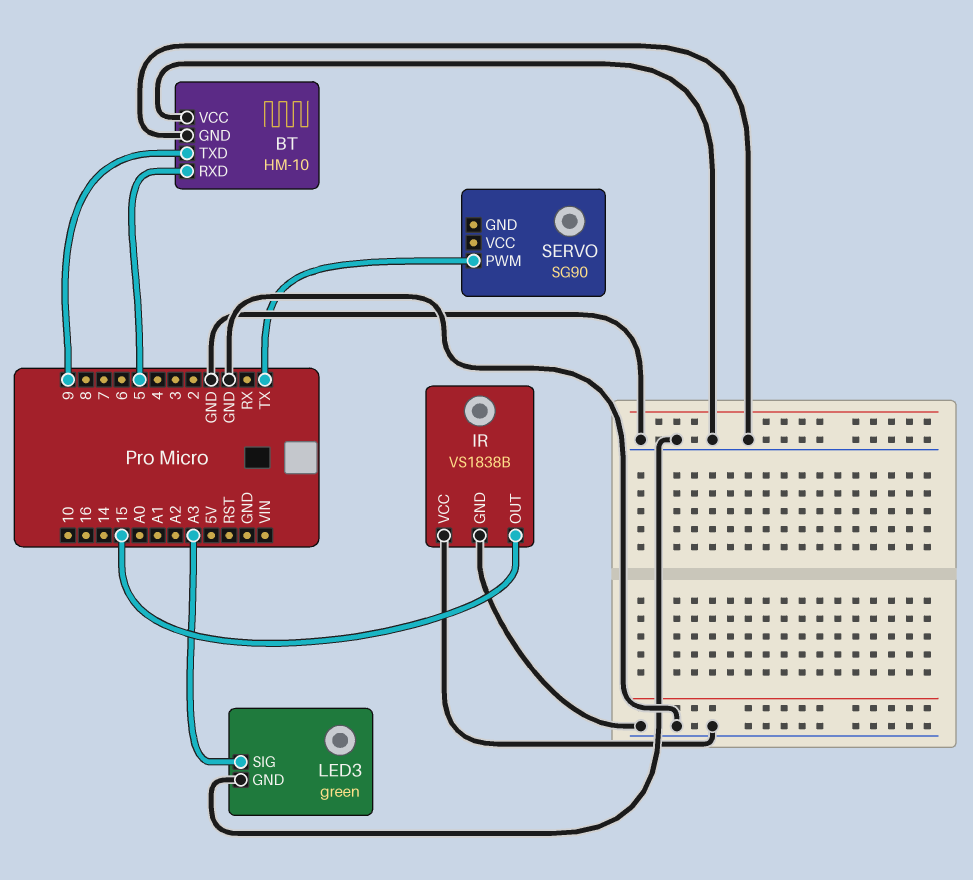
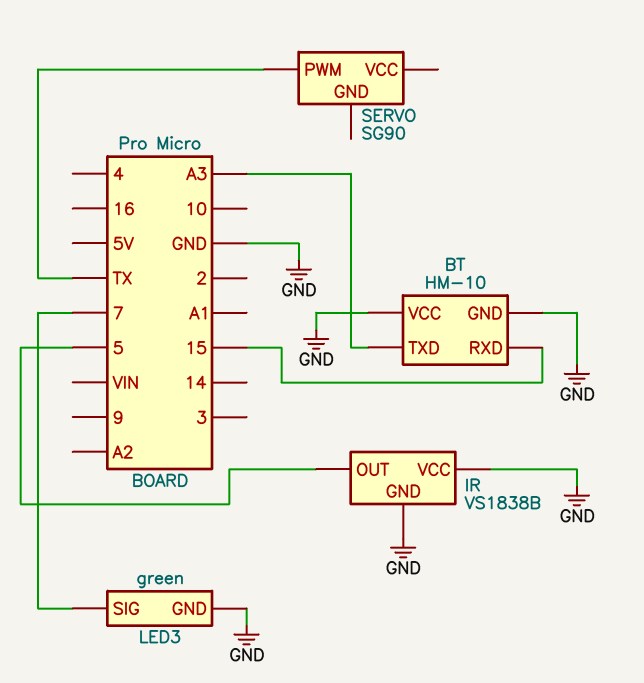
BT pin RXD: 5 -> 15
BT pin TXD: 9 -> A3
IR pin OUT: 15 -> 5
LED3 pin SIG: A3 -> 7

